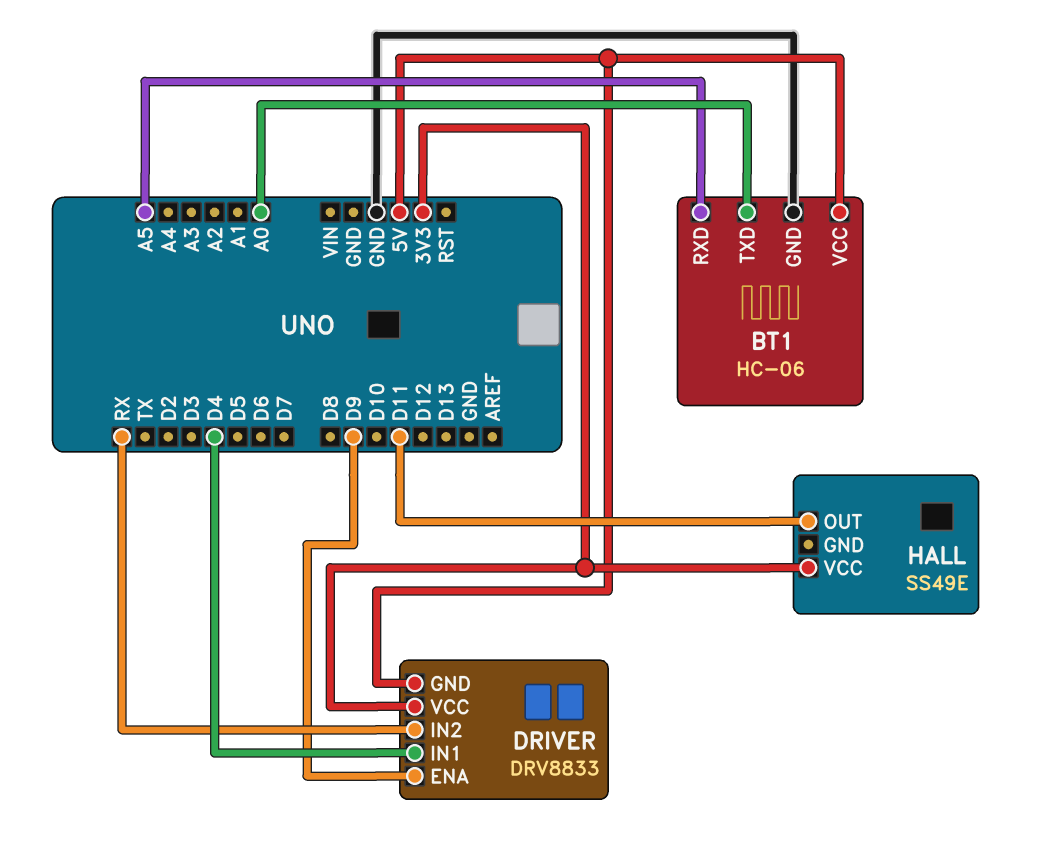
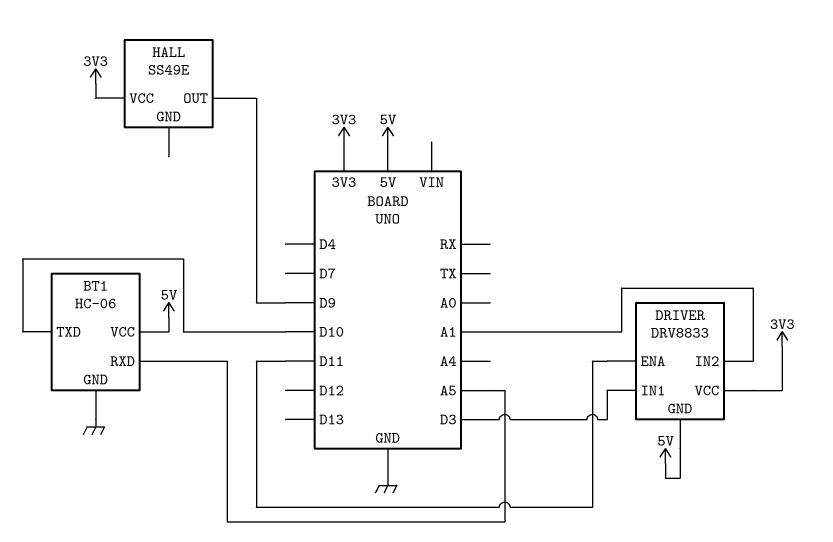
BT1 pin TXD: A0 -> D10
DRIVER pin ENA: D9 -> D11
DRIVER pin IN1: D4 -> D3
DRIVER pin IN2: RX -> A1
HALL pin OUT: D11 -> D9

